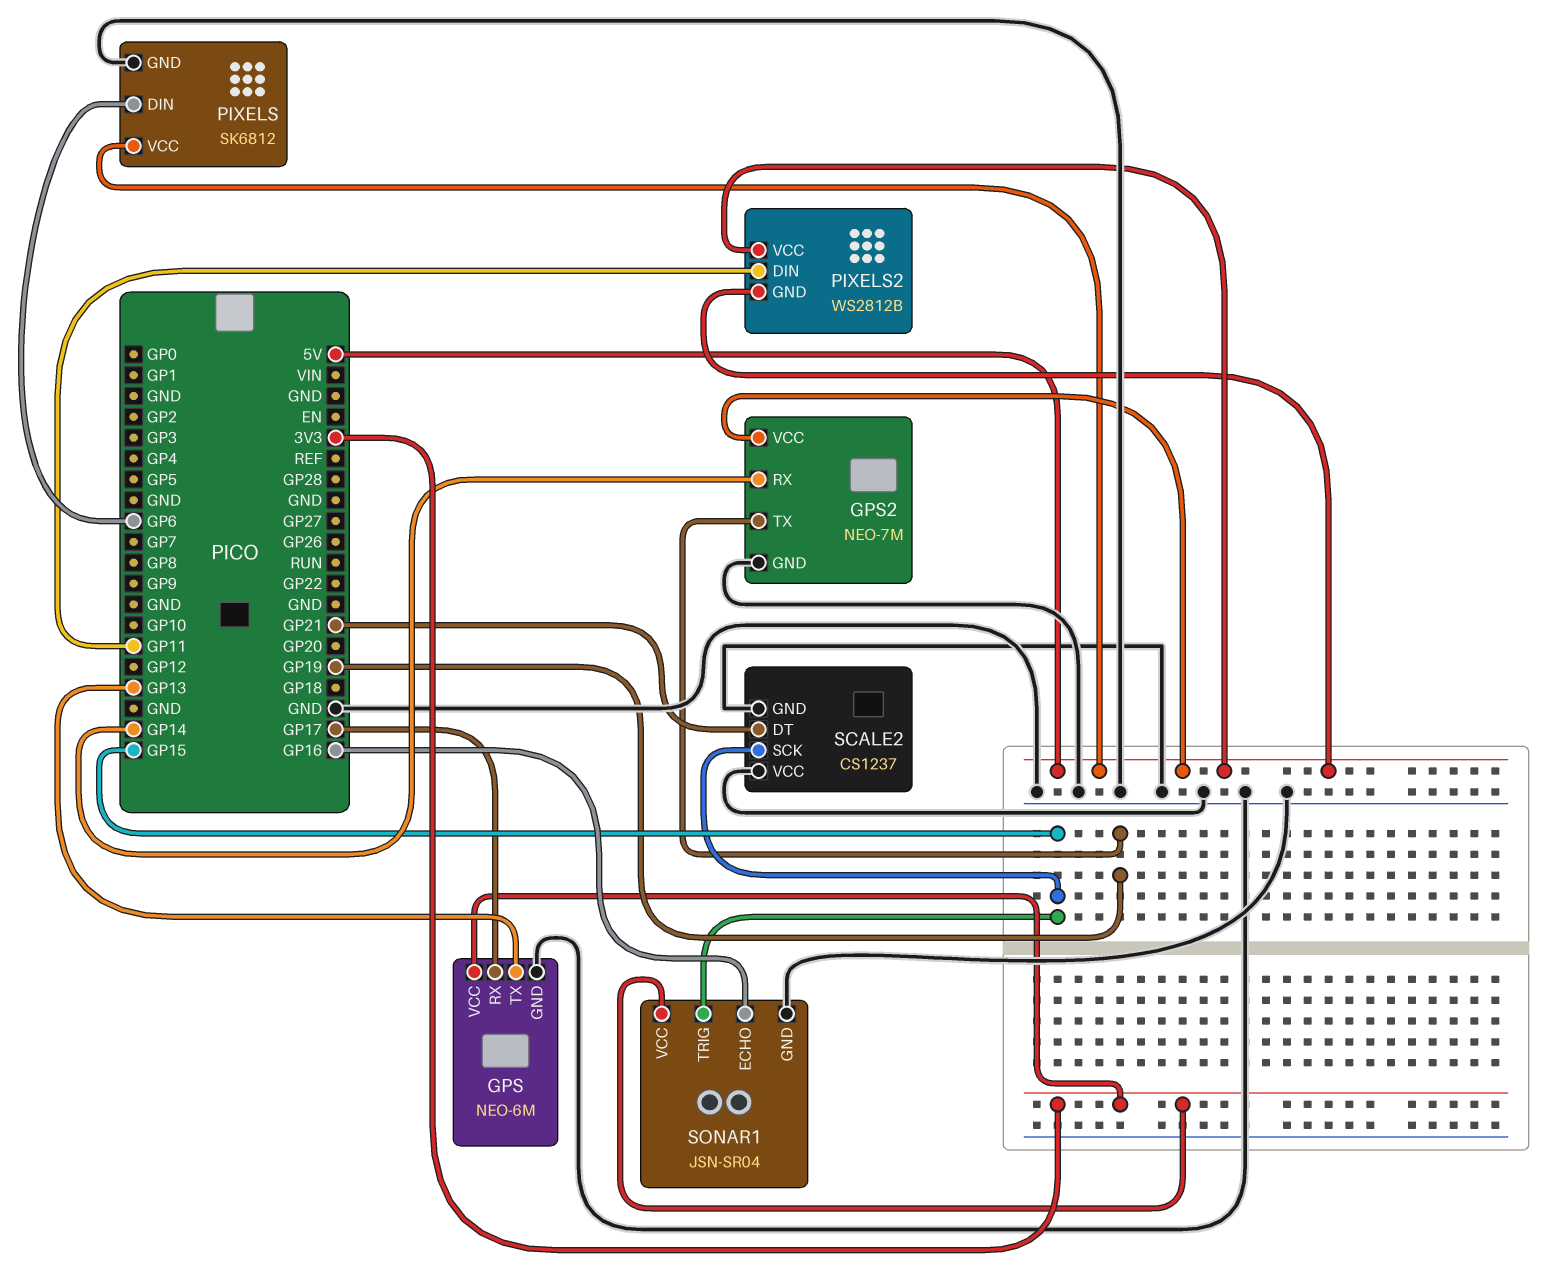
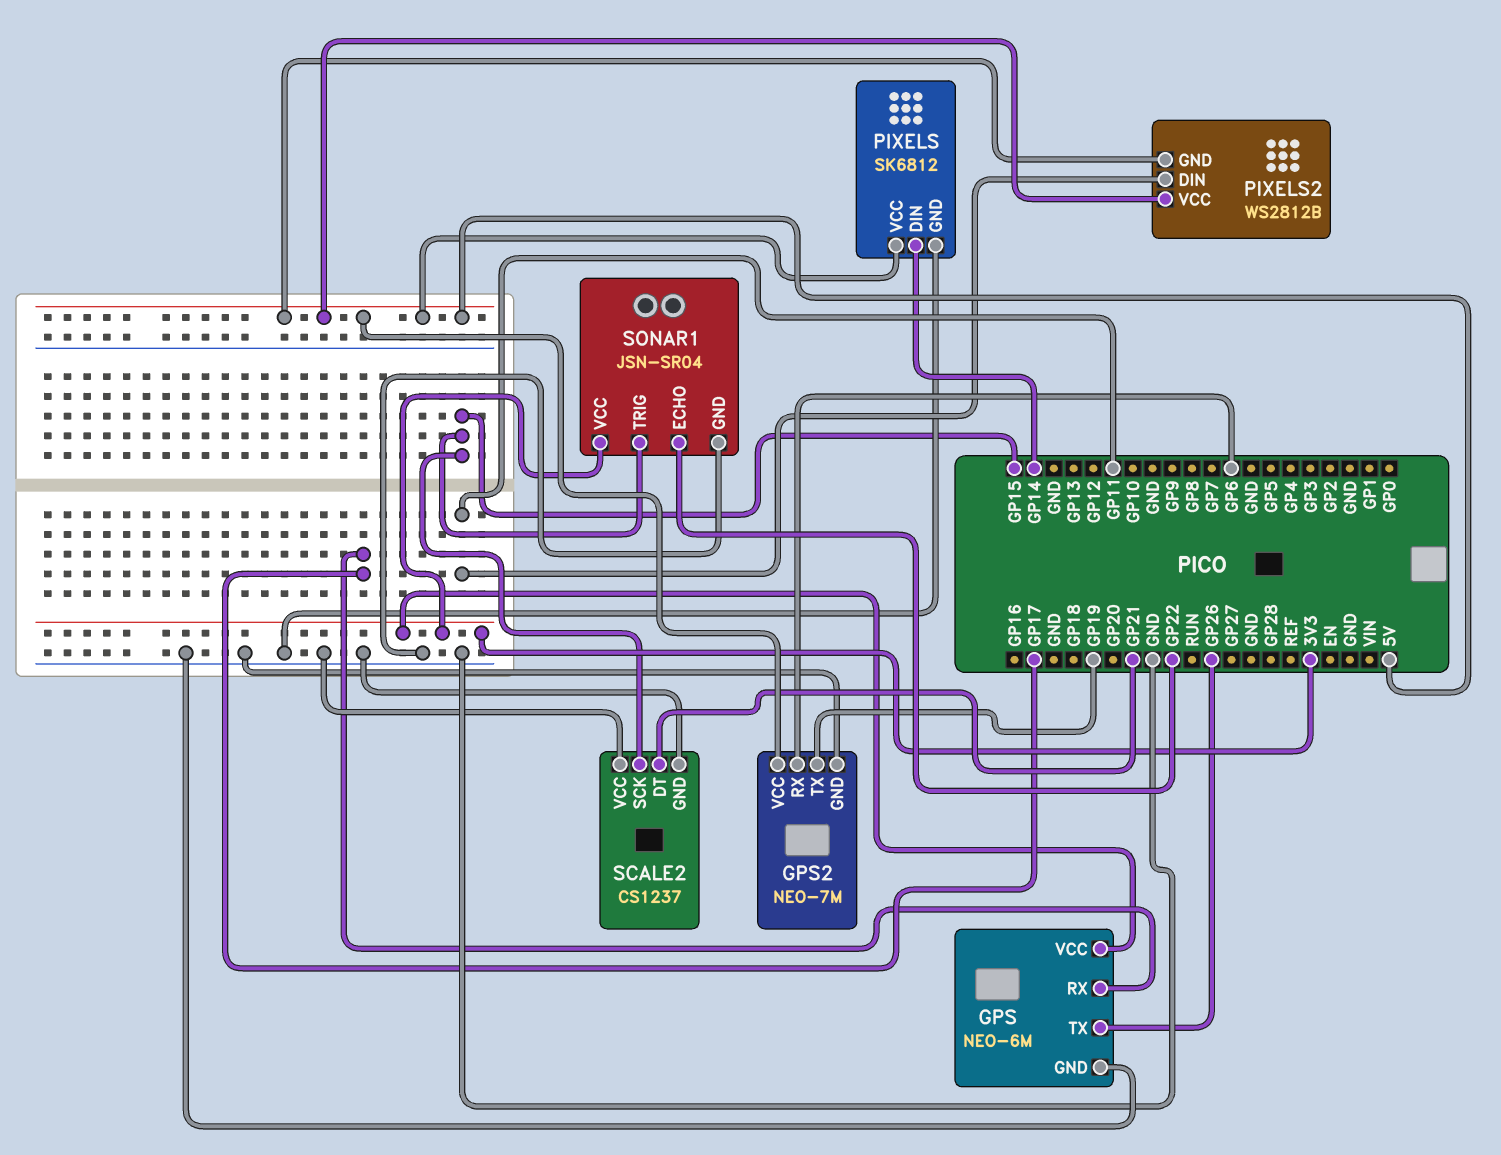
GPS pin TX: GP13 -> GP26
GPS2 pin RX: GP14 -> GP6
PIXELS pin DIN: GP6 -> GP14
SONAR1 pin ECHO: GP16 -> GP22

